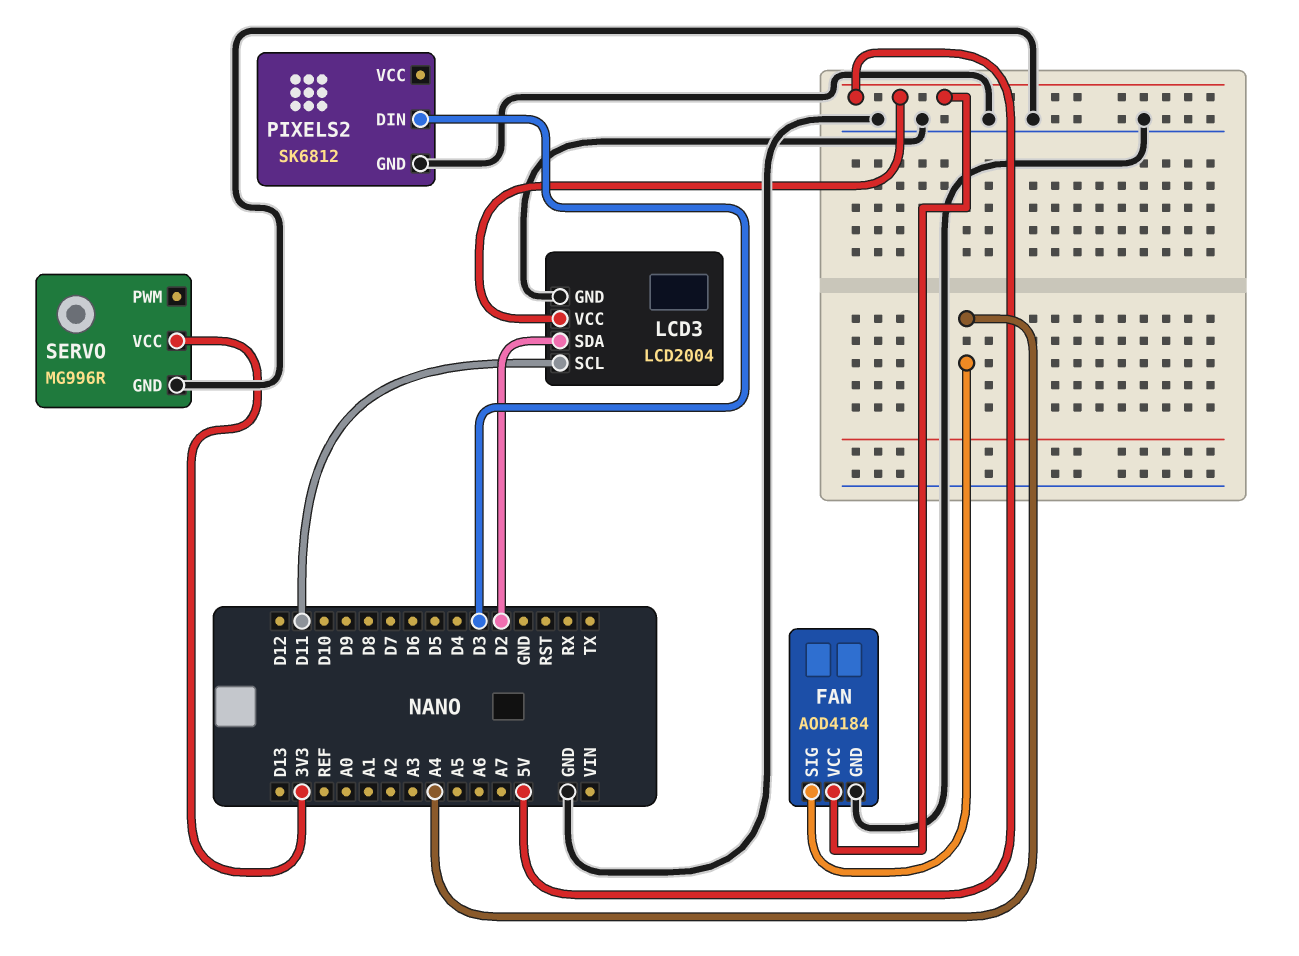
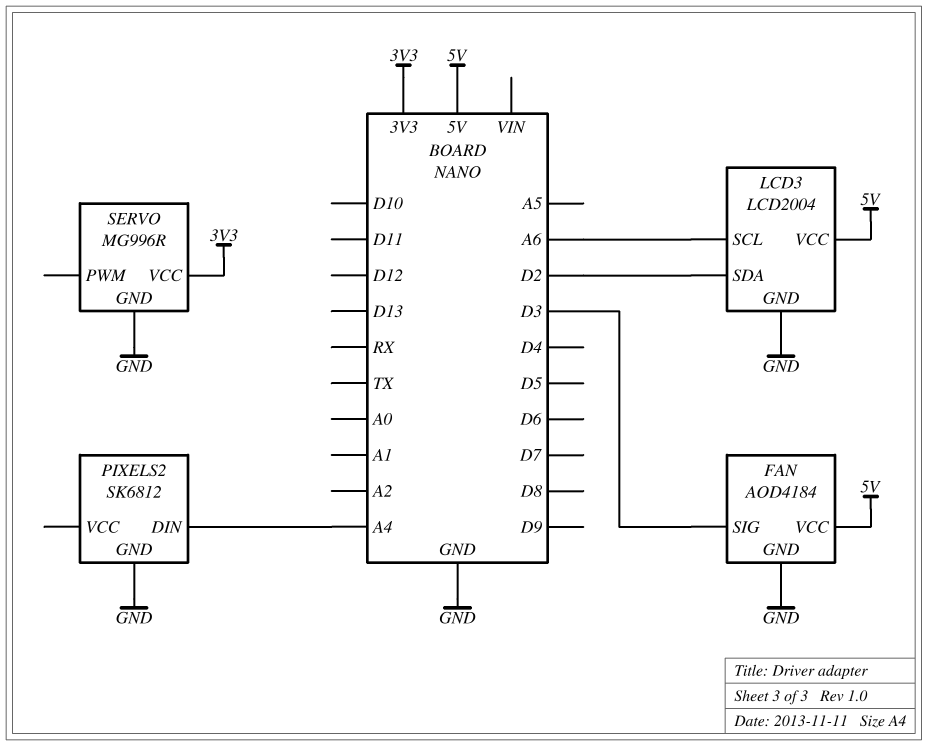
FAN pin SIG: A4 -> D3
LCD3 pin SCL: D11 -> A6
PIXELS2 pin DIN: D3 -> A4

